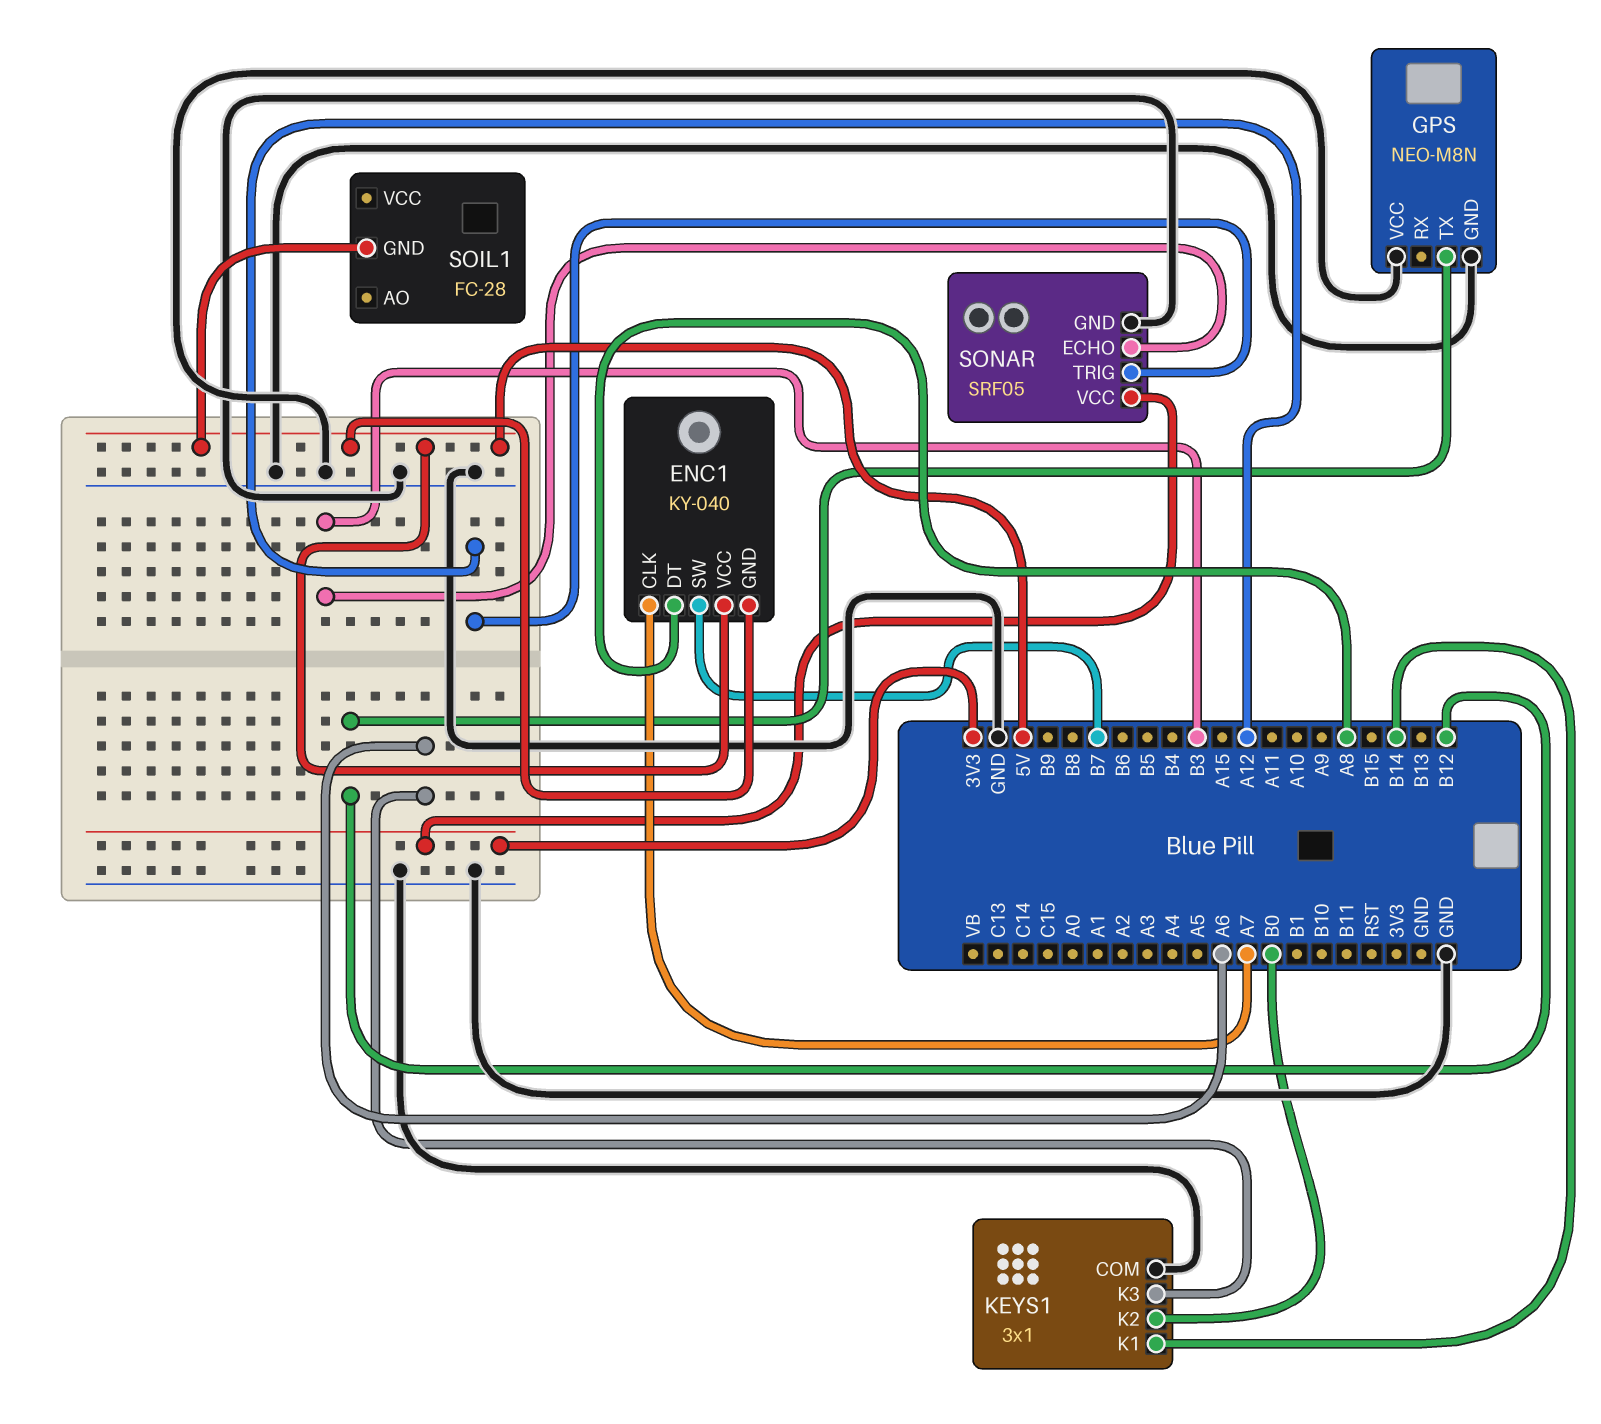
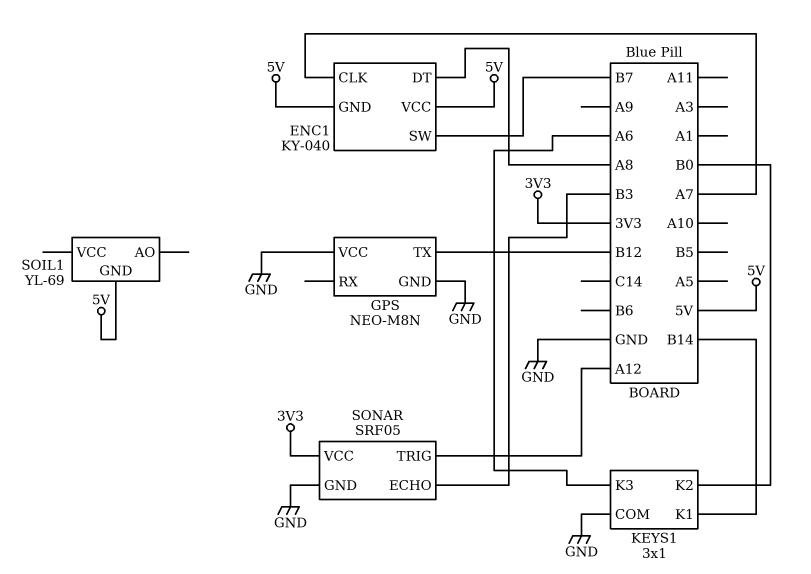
SOIL1: FC-28 -> YL-69

